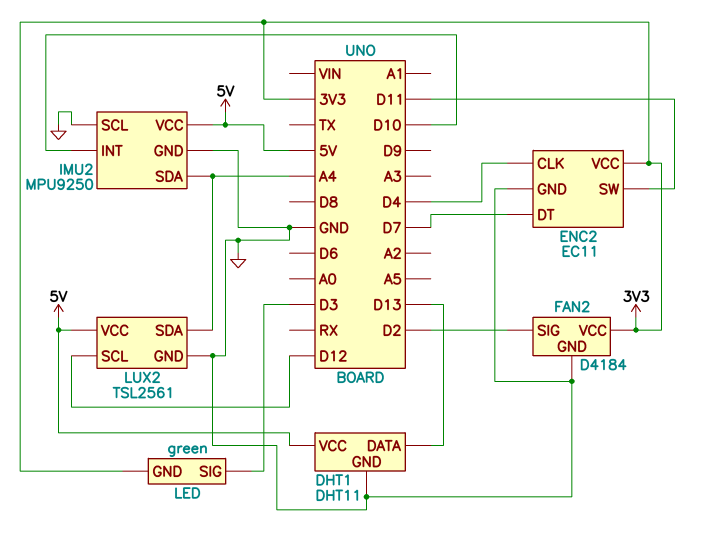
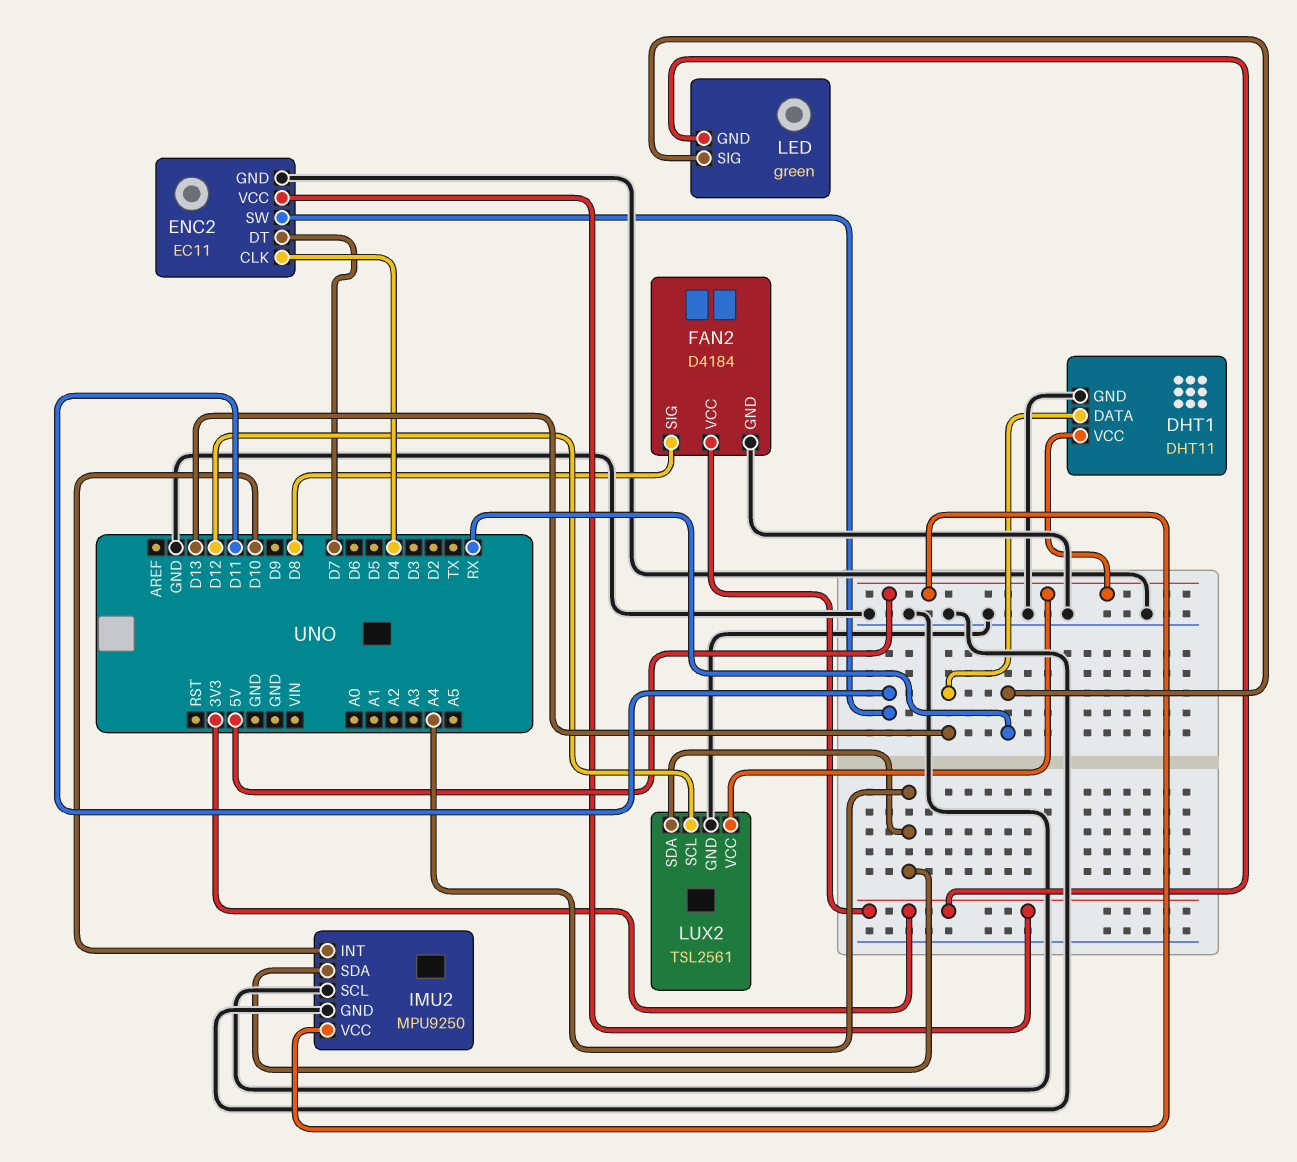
FAN2 pin SIG: D2 -> D8
LED pin SIG: D3 -> RX

